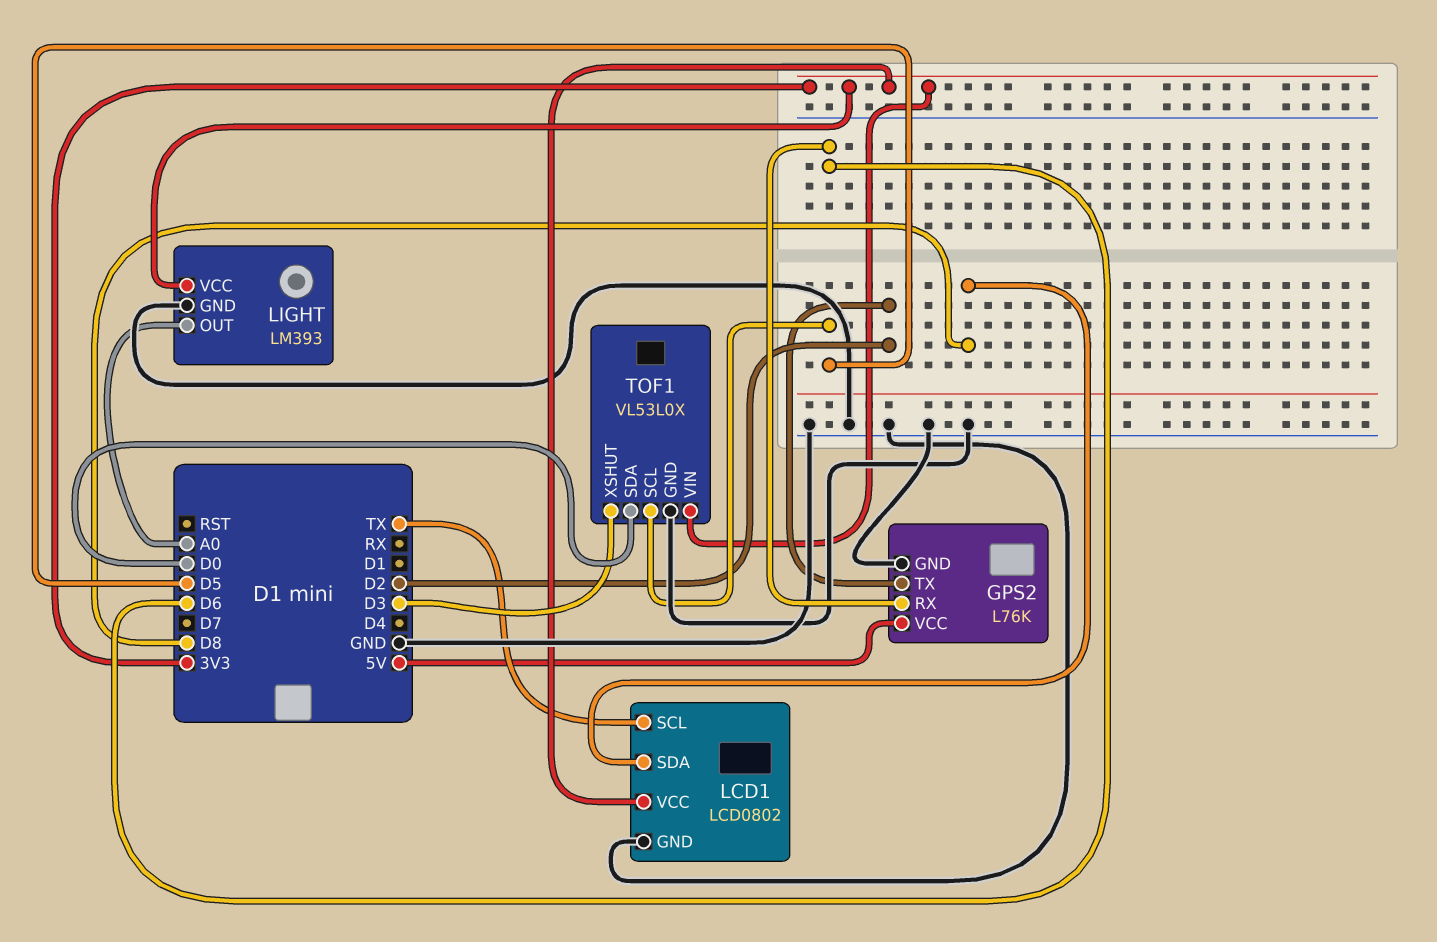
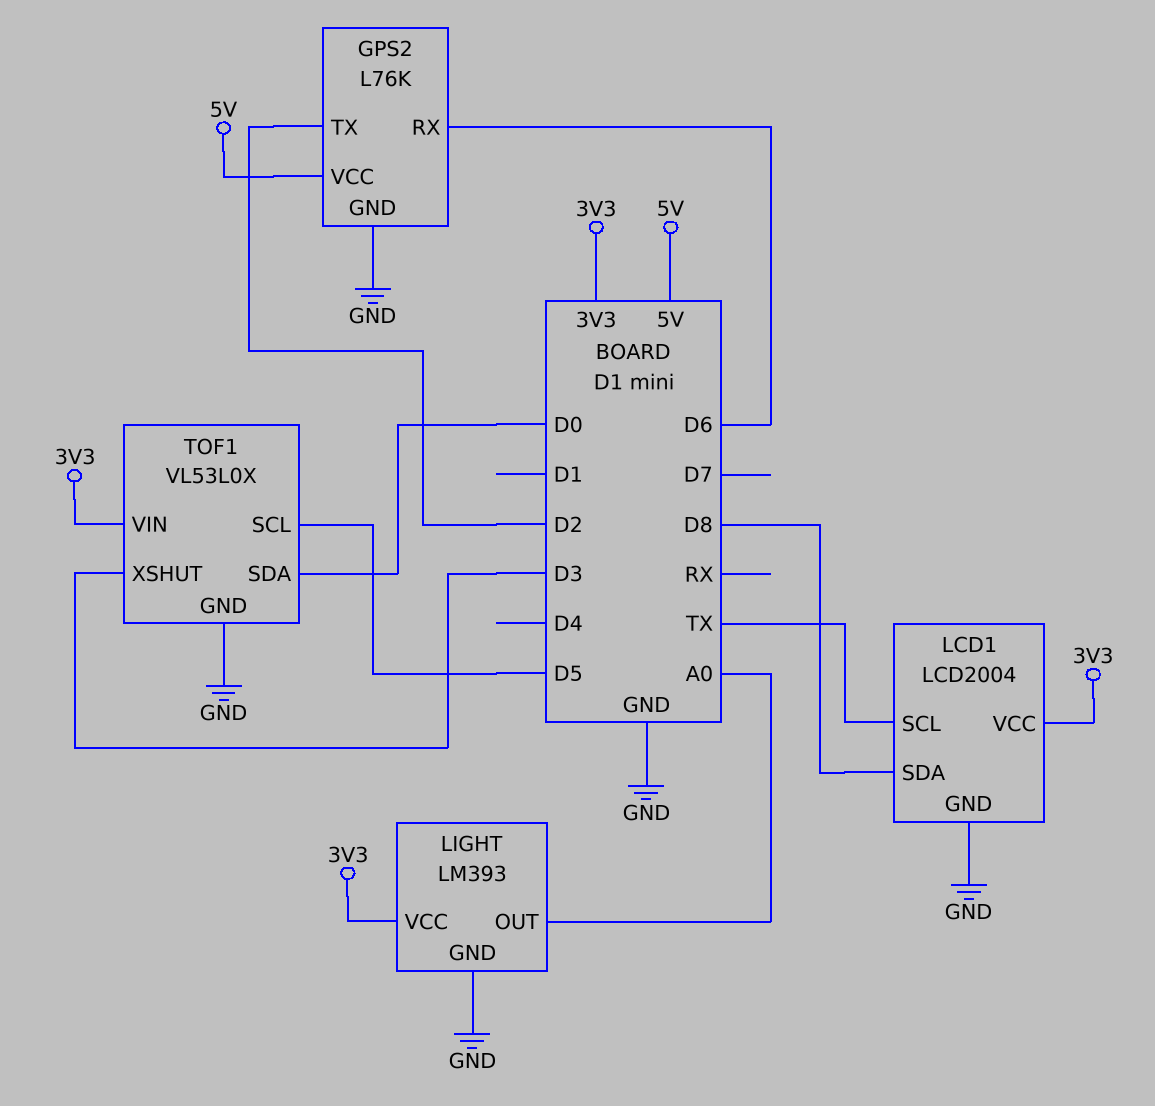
LCD1: LCD0802 -> LCD2004

